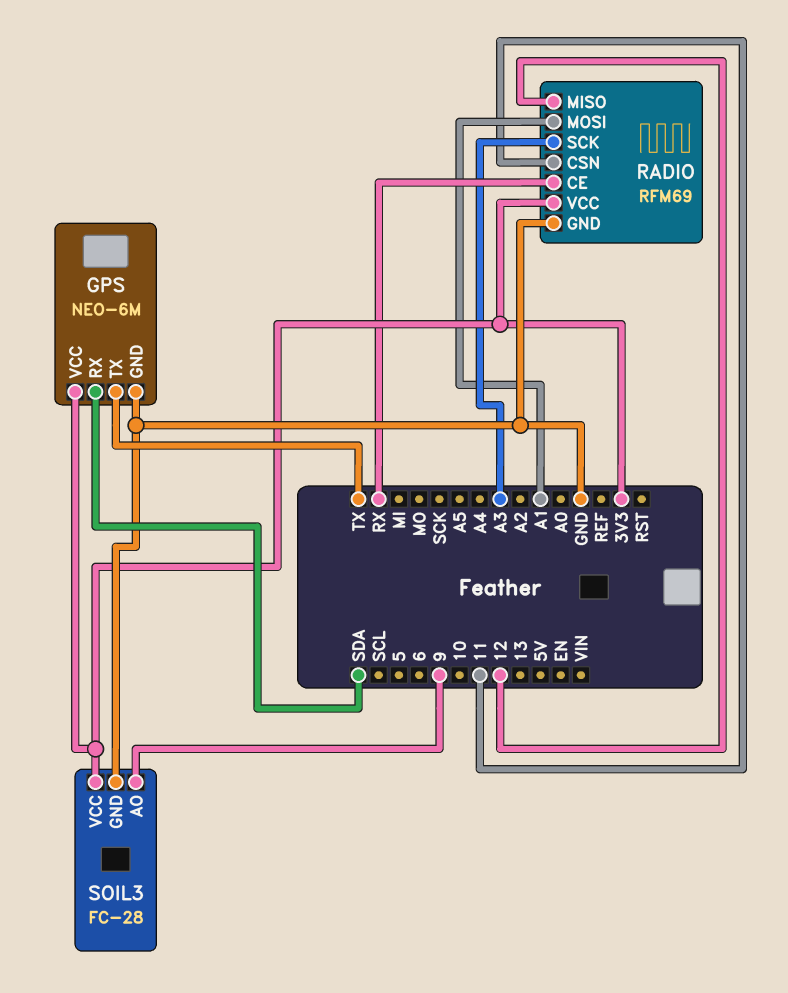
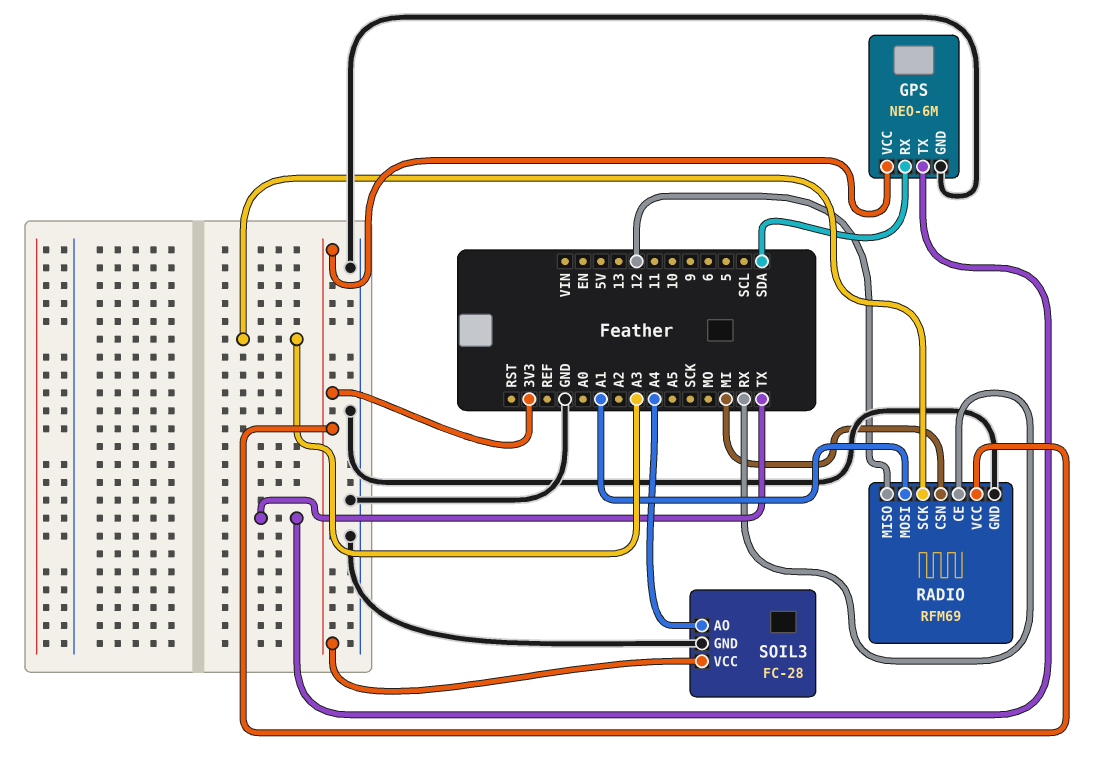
RADIO pin CSN: 11 -> MI
SOIL3 pin AO: 9 -> A4

